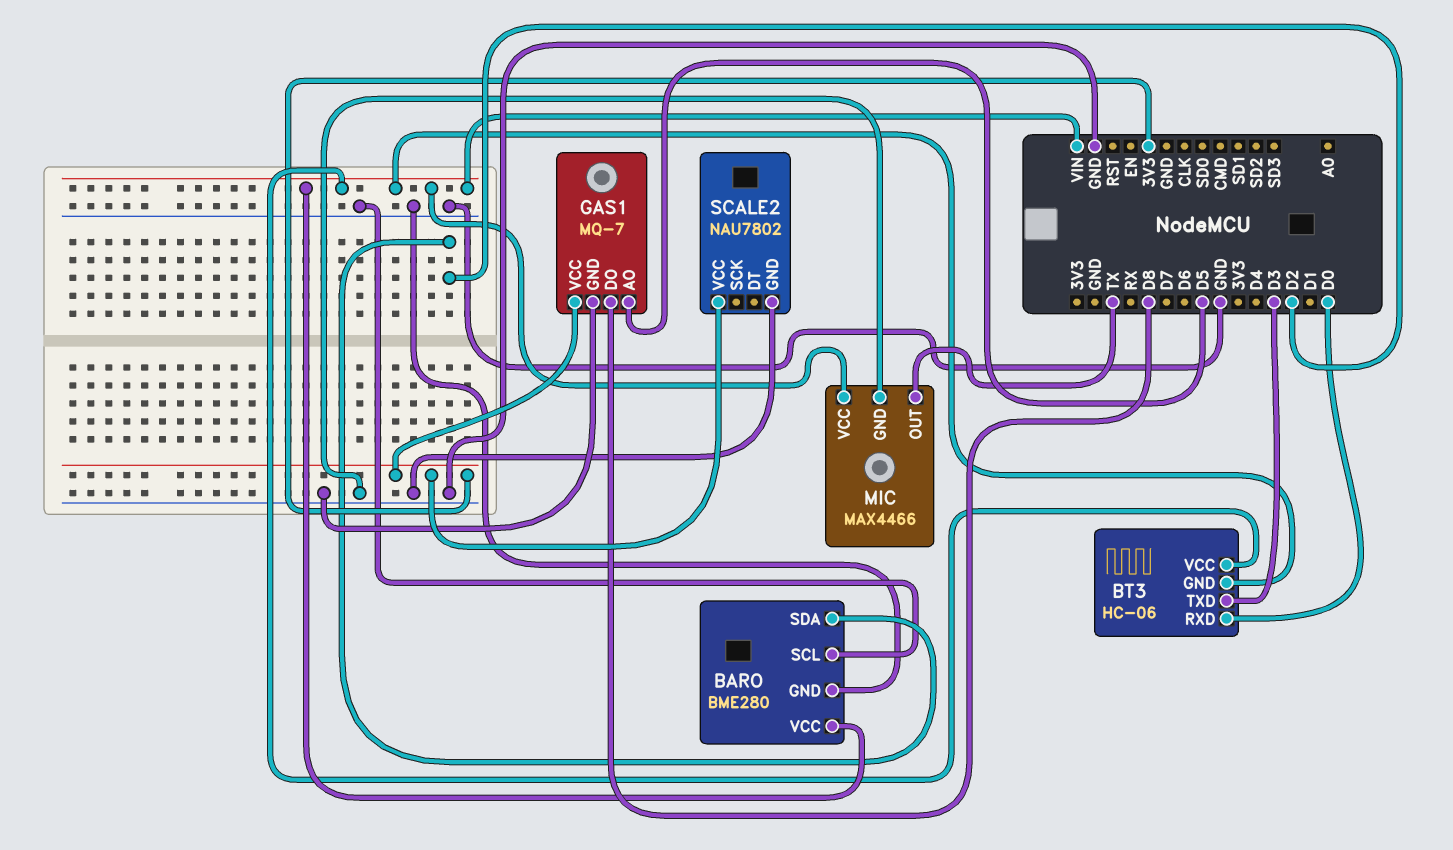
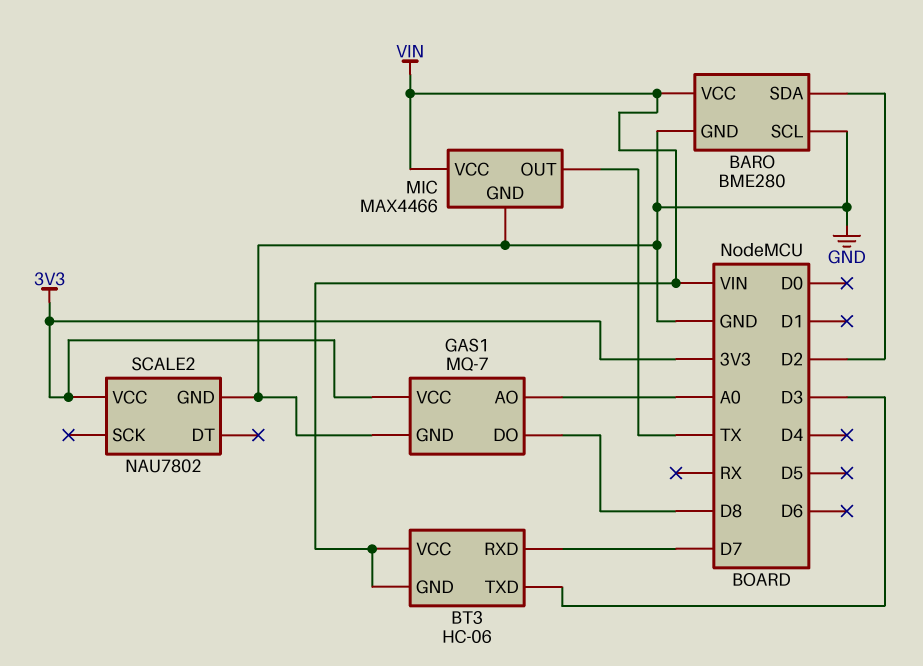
BT3 pin RXD: D0 -> D7
GAS1 pin AO: D5 -> A0

